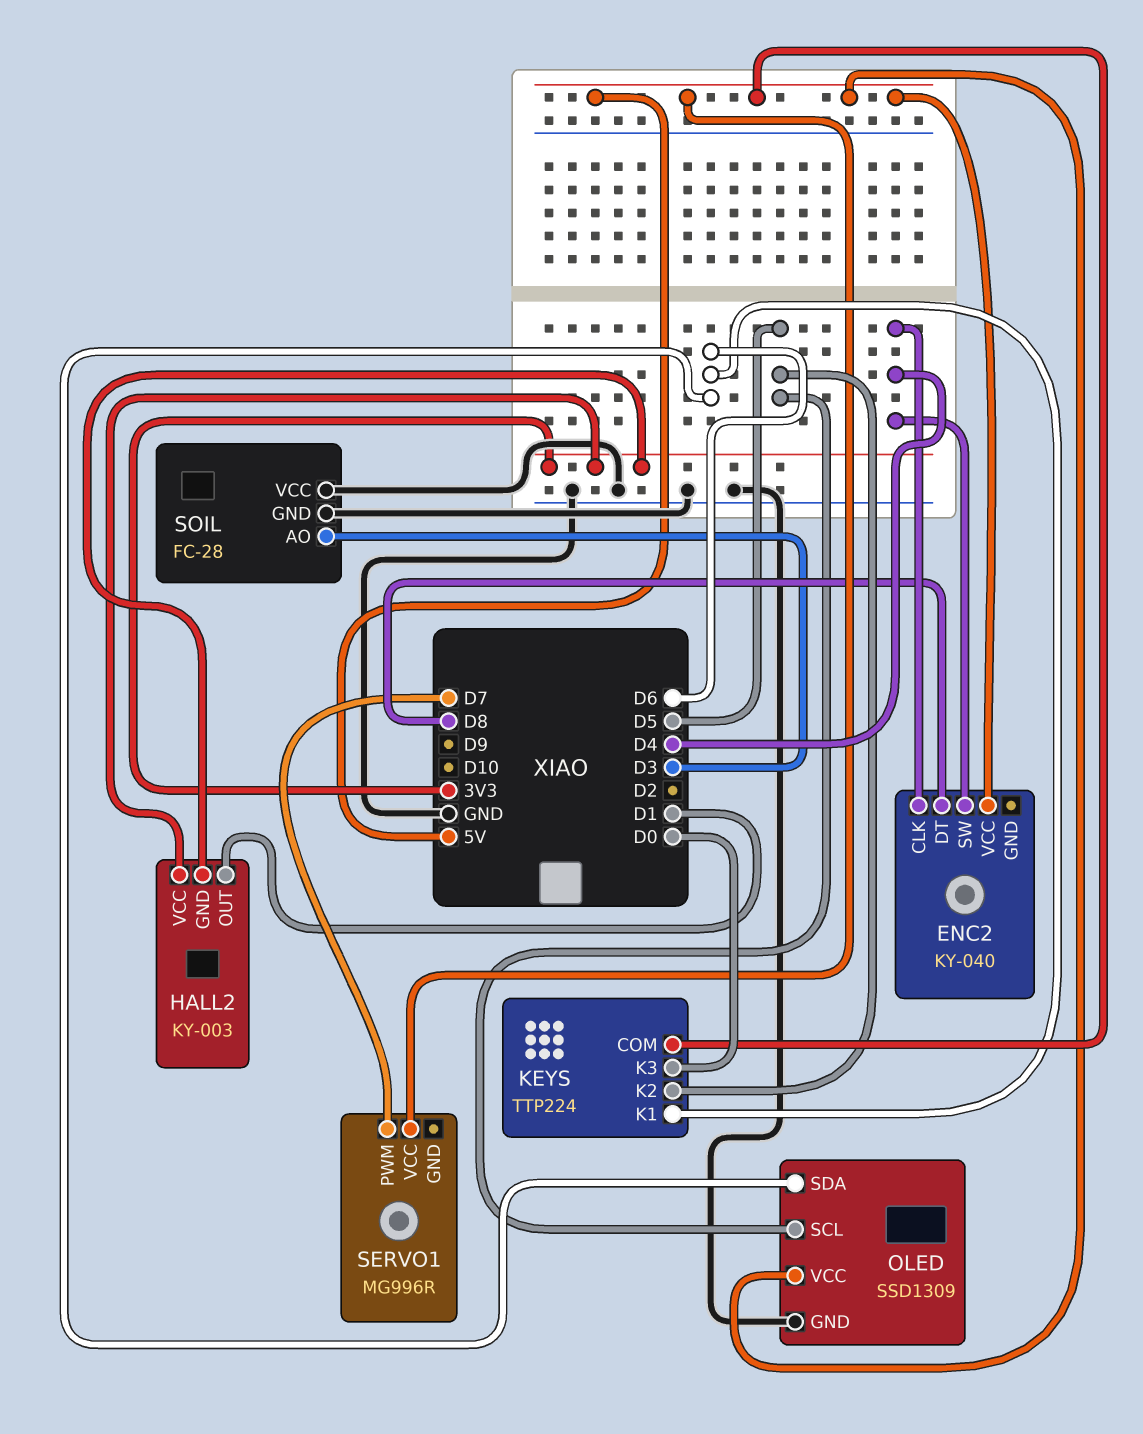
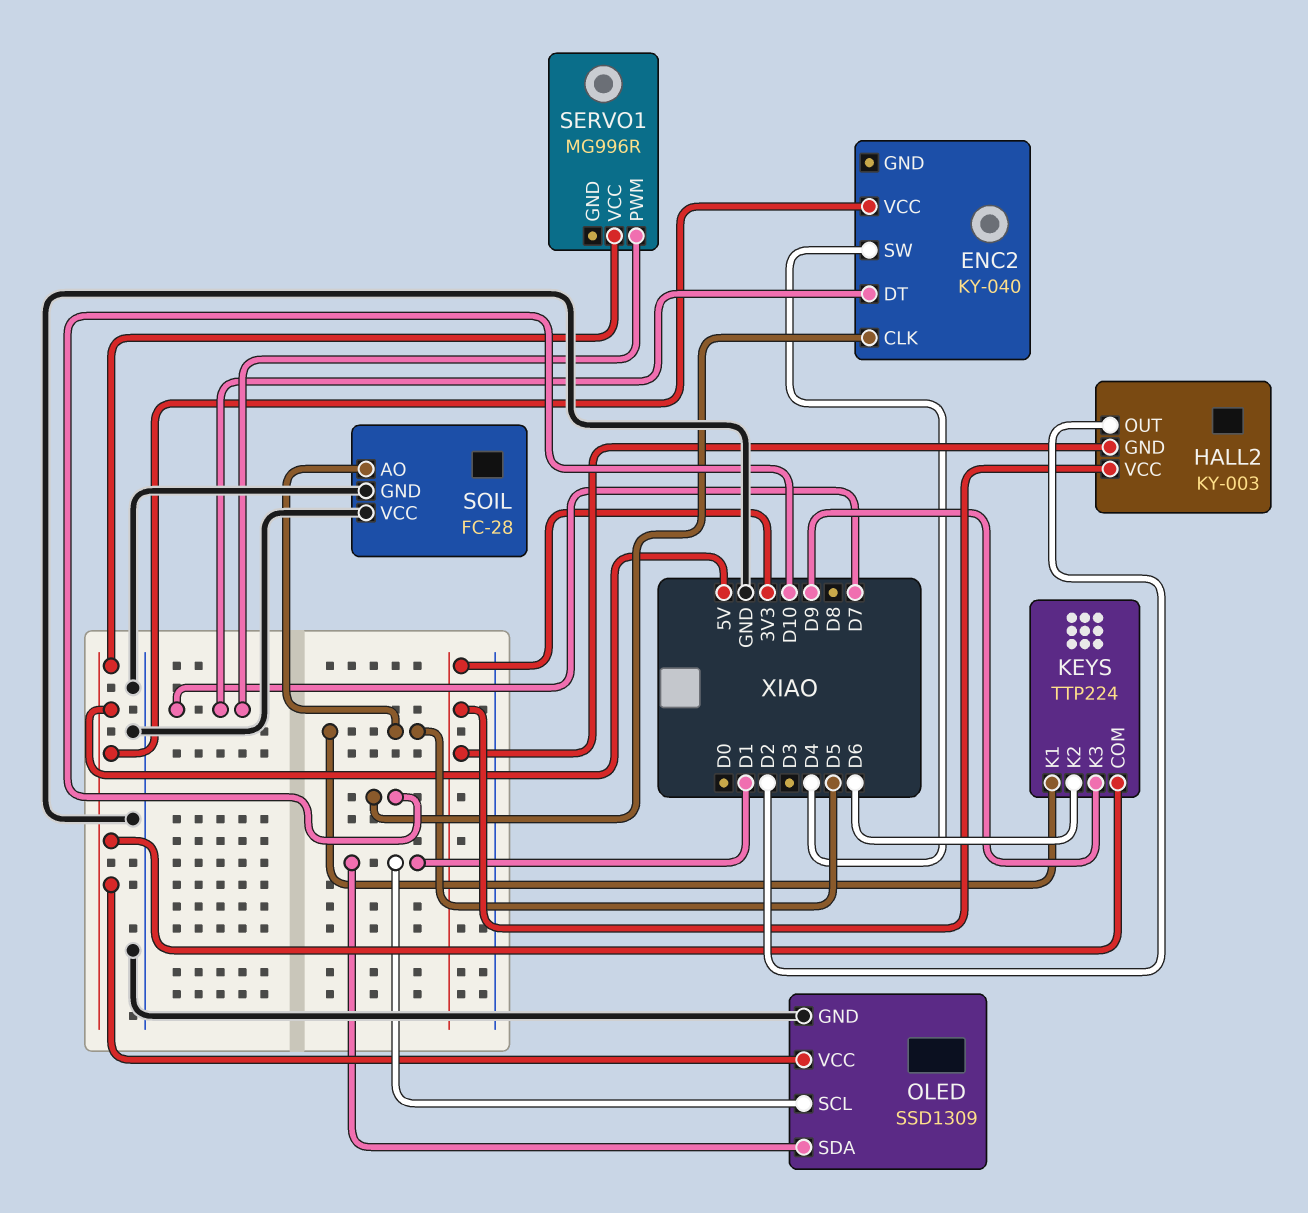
ENC2 pin CLK: D4 -> D10
ENC2 pin DT: D8 -> D7
HALL2 pin OUT: D1 -> D2
KEYS pin K1: D6 -> D5
KEYS pin K2: D5 -> D6
KEYS pin K3: D0 -> D9
OLED pin SCL: D5 -> D1
OLED pin SDA: D6 -> D1
SOIL pin AO: D3 -> D5

